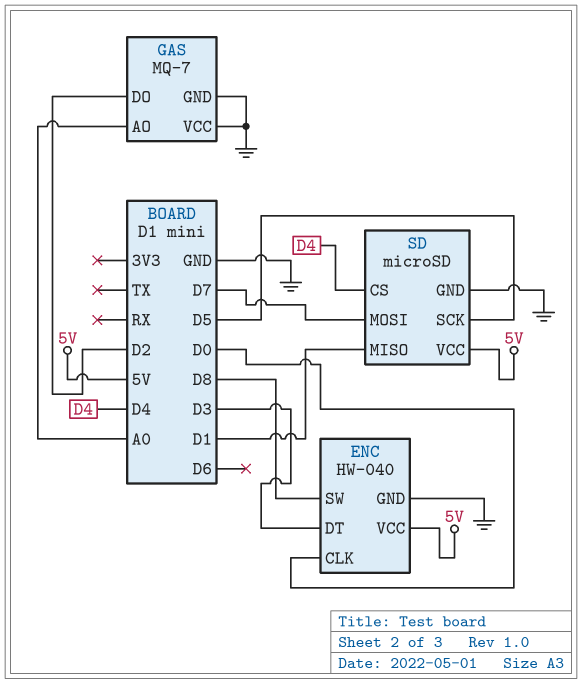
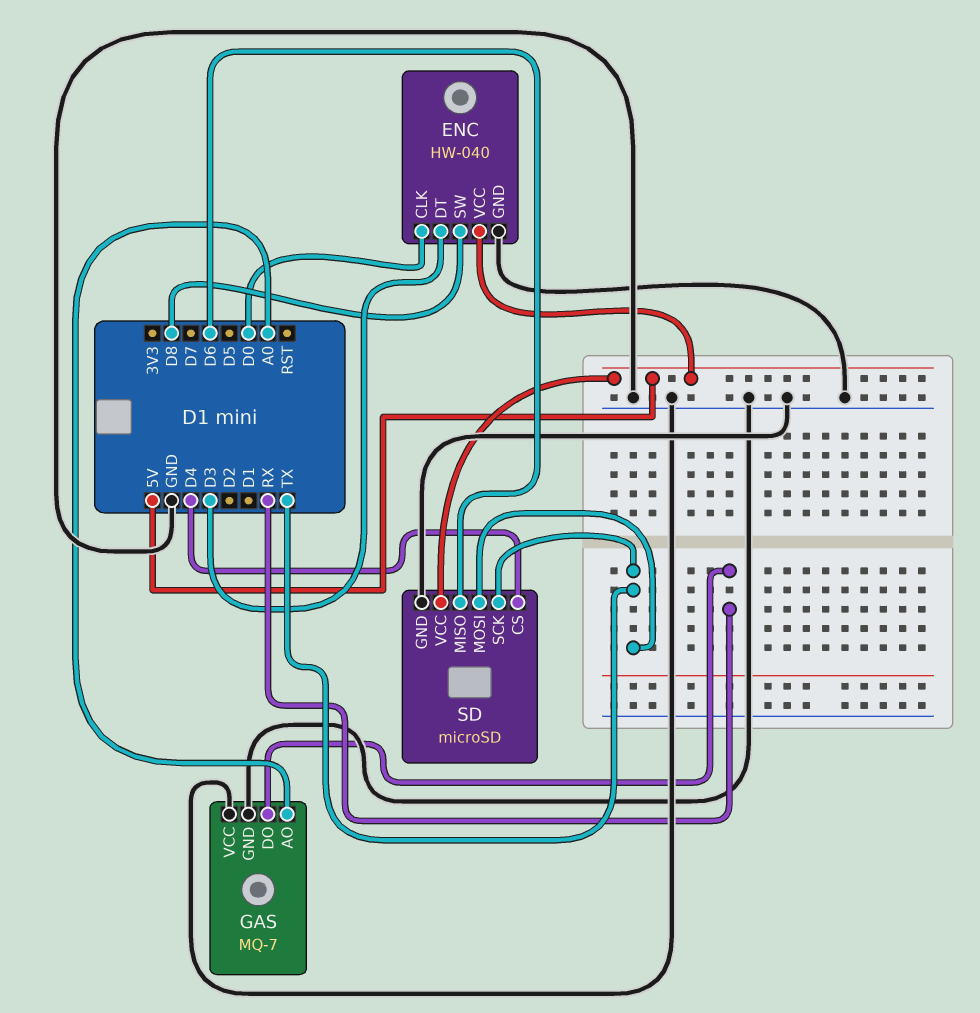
GAS pin DO: D2 -> RX
SD pin MISO: D1 -> D6
SD pin MOSI: D7 -> TX
SD pin SCK: D5 -> TX

